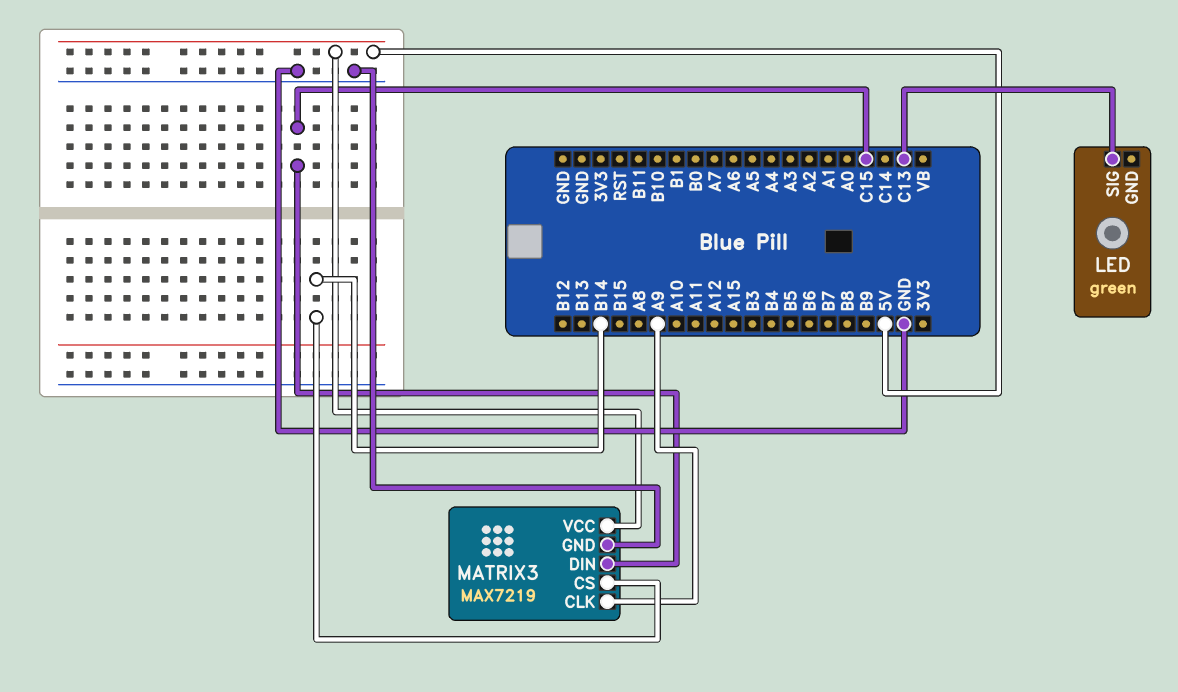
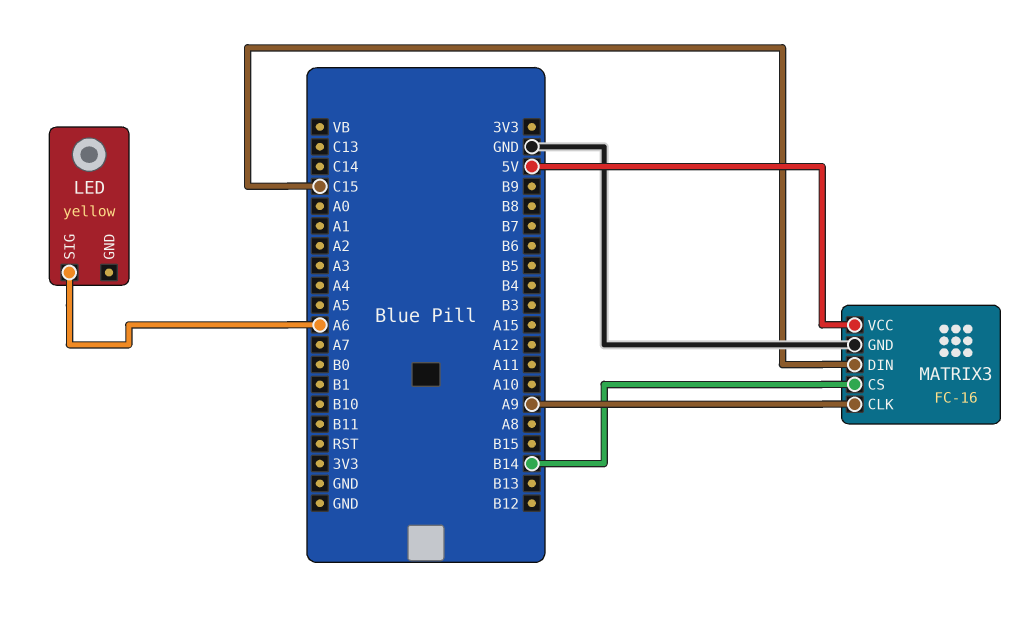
LED: green -> yellow
LED pin SIG: C13 -> A6
MATRIX3: MAX7219 -> FC-16

